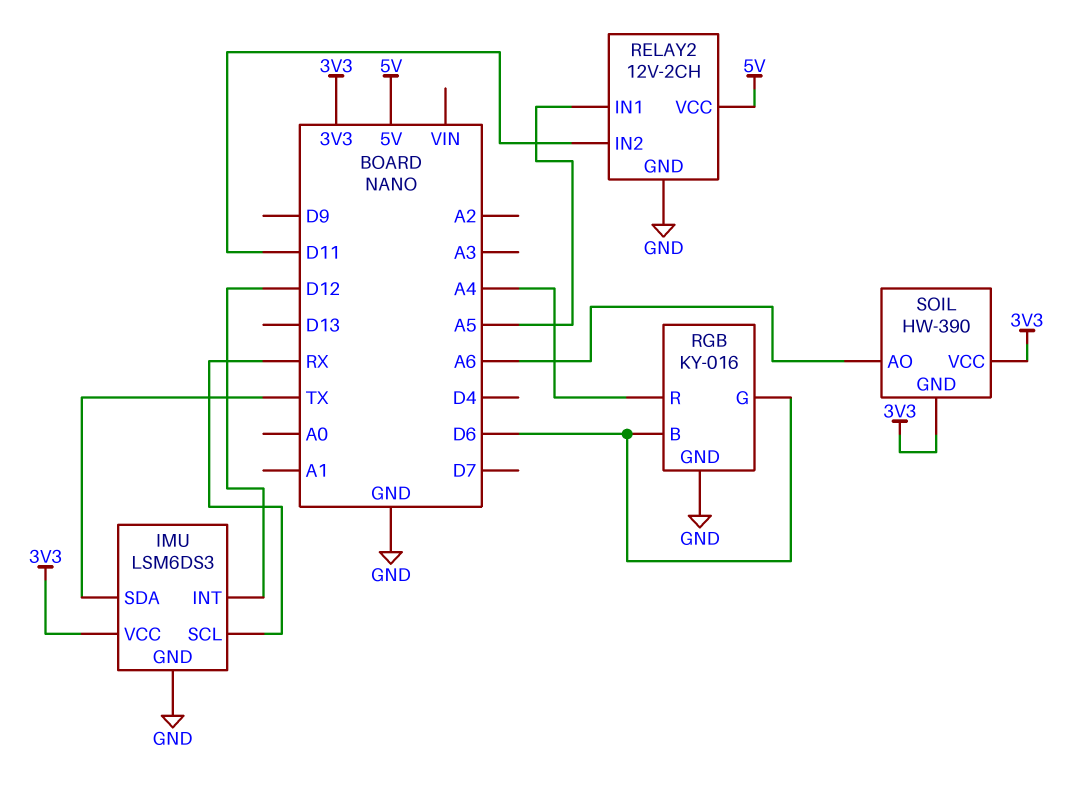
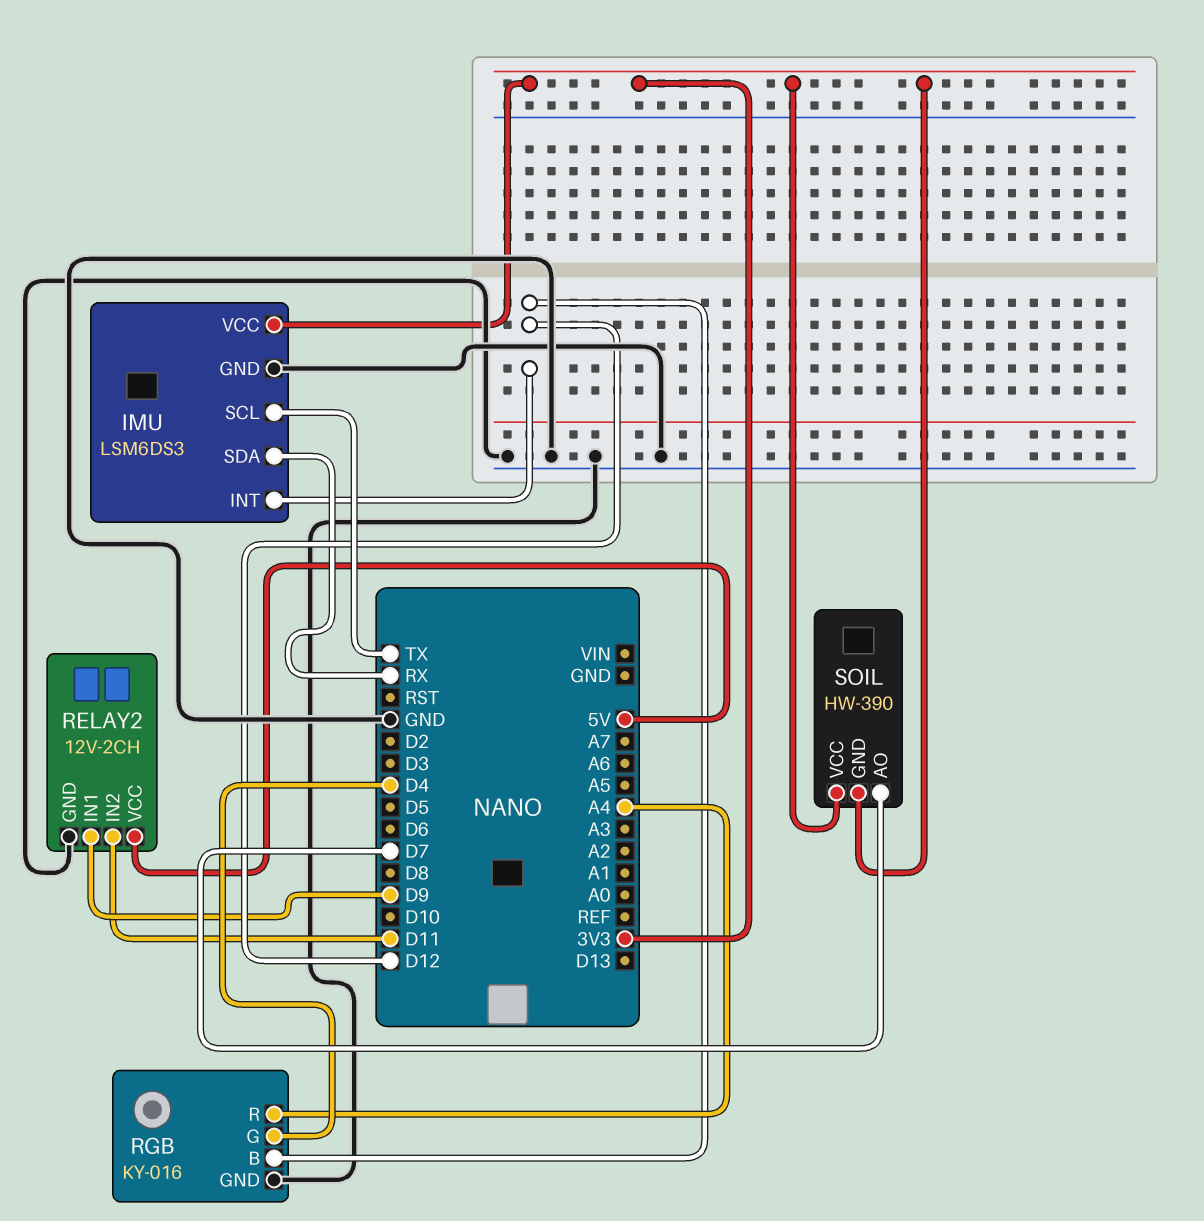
IMU pin SCL: RX -> TX
IMU pin SDA: TX -> RX
RELAY2 pin IN1: A5 -> D9
RGB pin B: D6 -> D12
RGB pin G: D6 -> D4
SOIL pin AO: A6 -> D7

